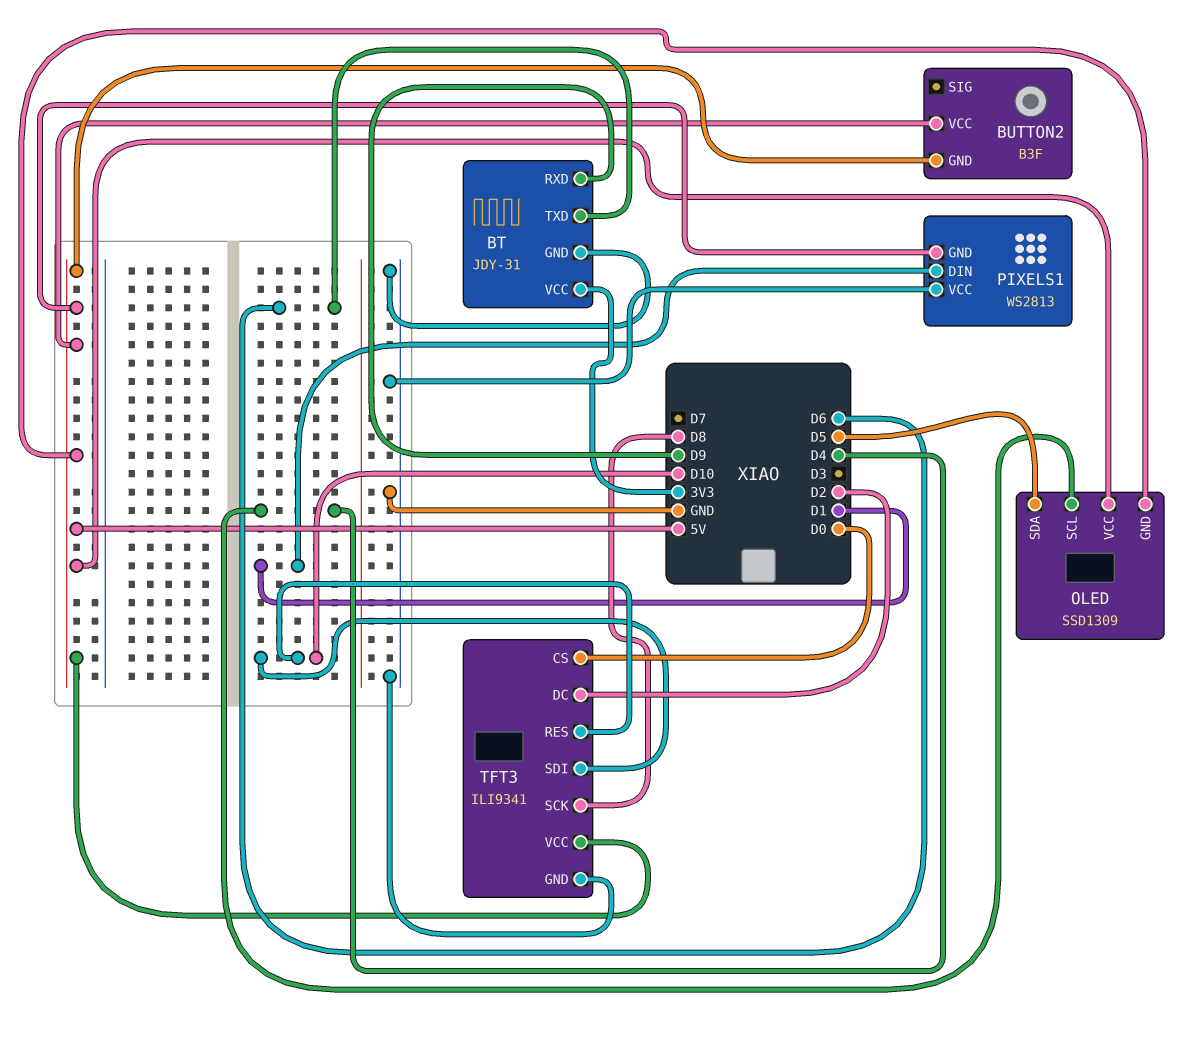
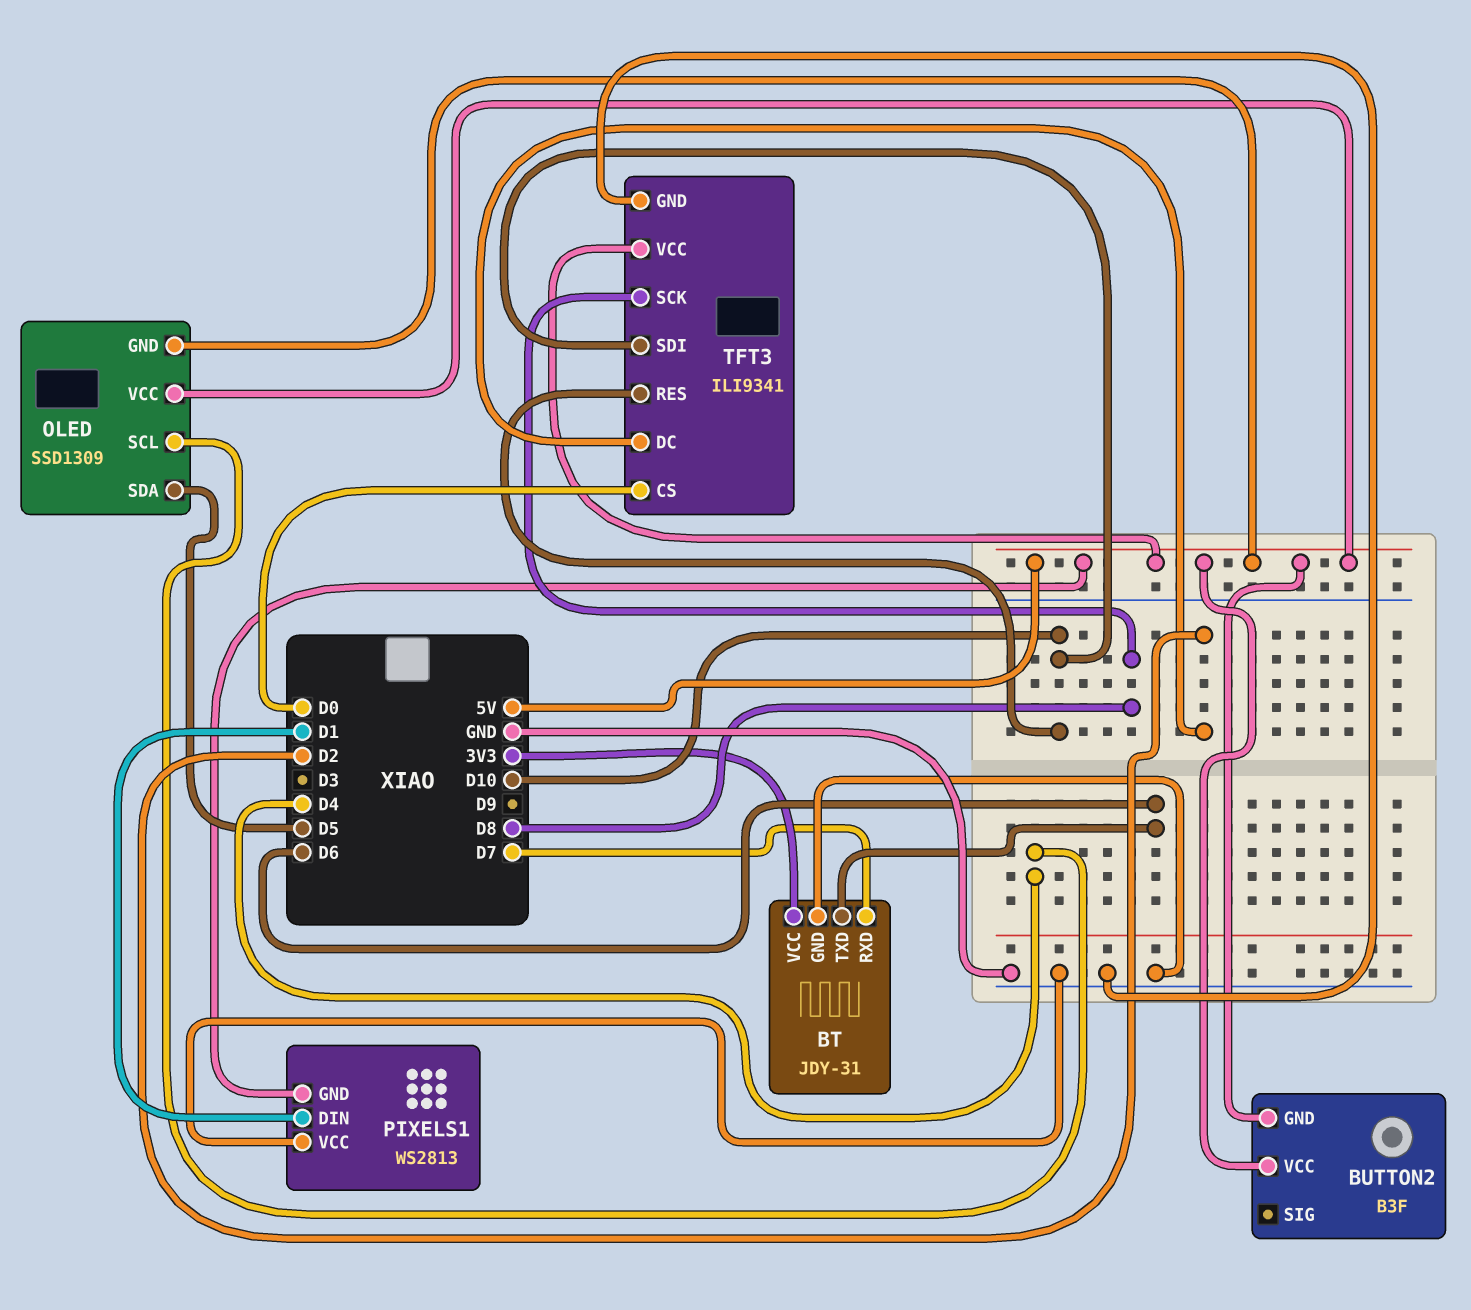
BT pin RXD: D9 -> D7

